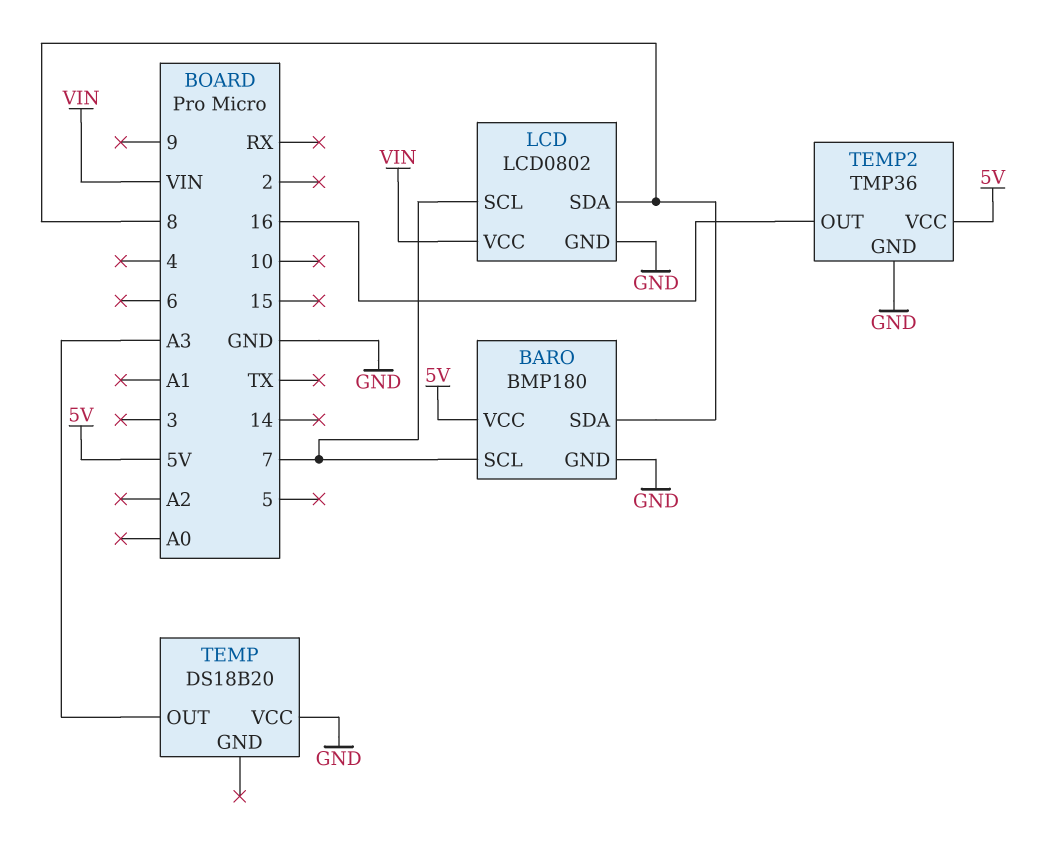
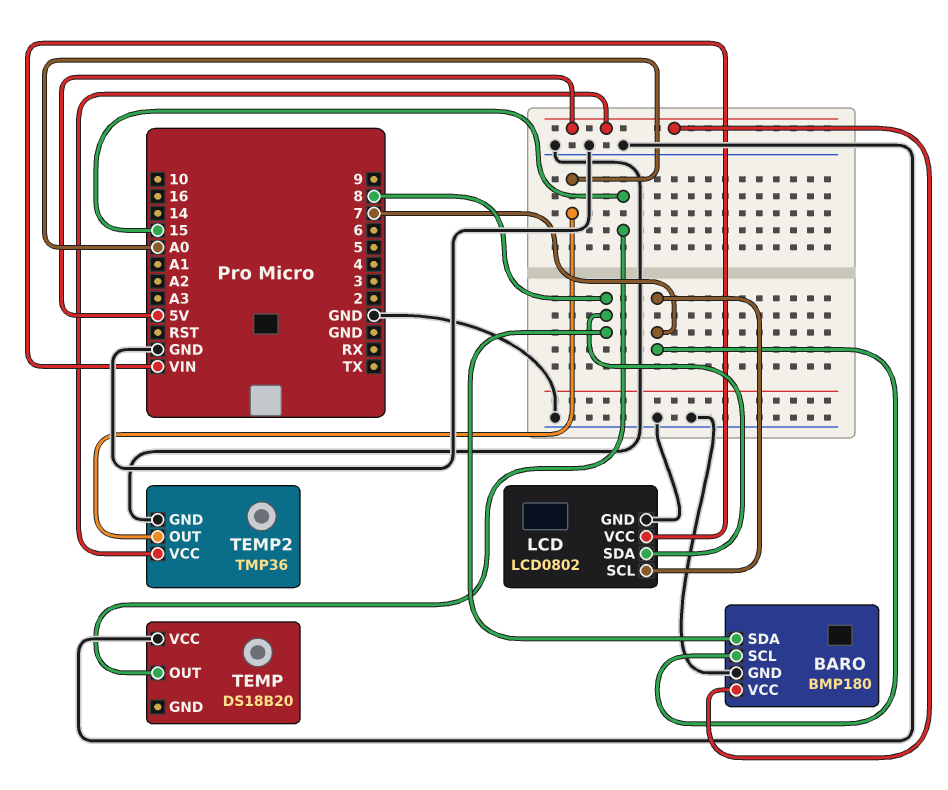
TEMP pin OUT: A3 -> 15
TEMP2 pin OUT: 16 -> A0

